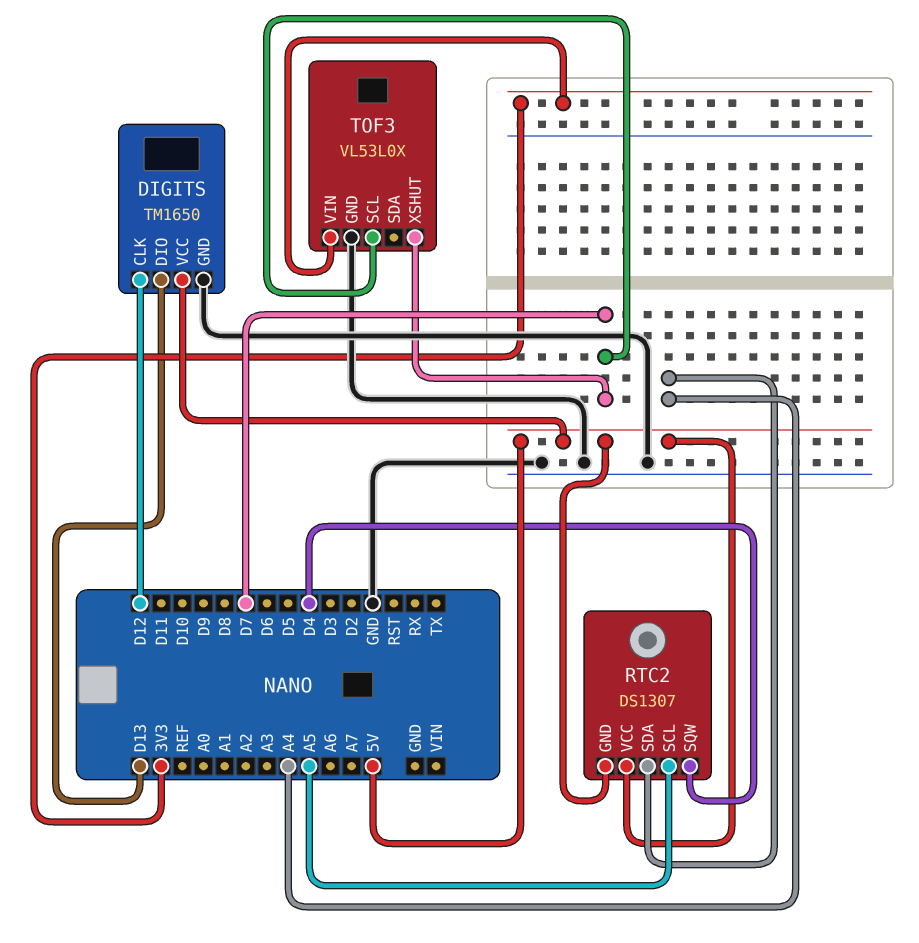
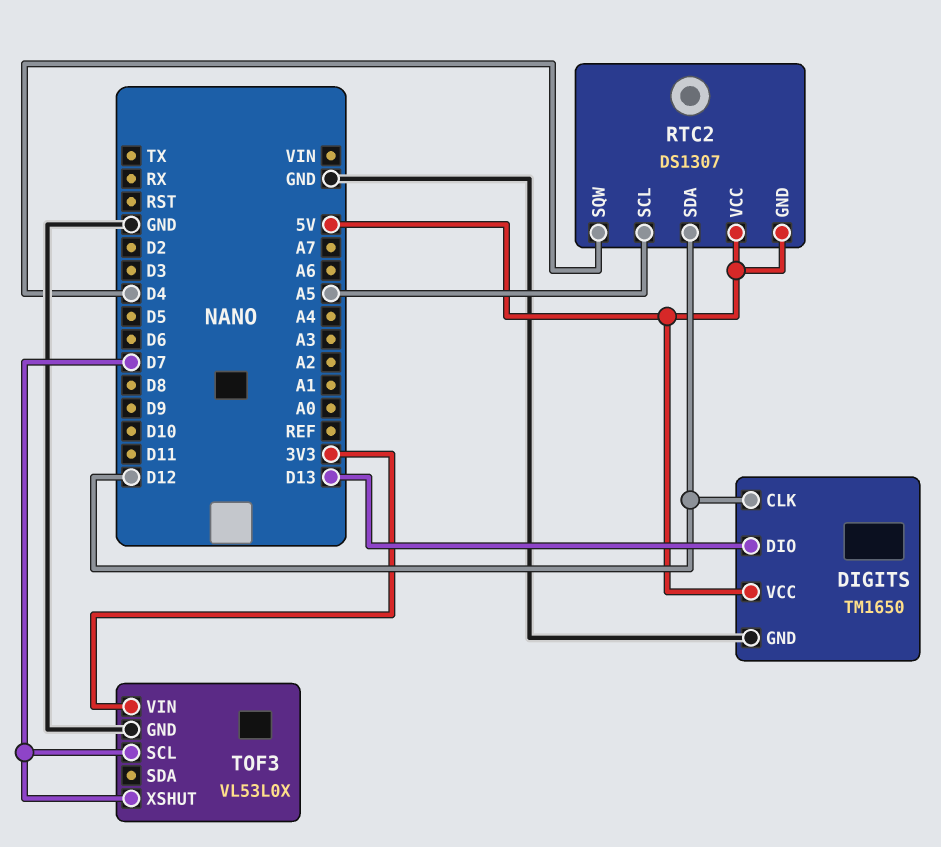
RTC2 pin SDA: A4 -> D12

